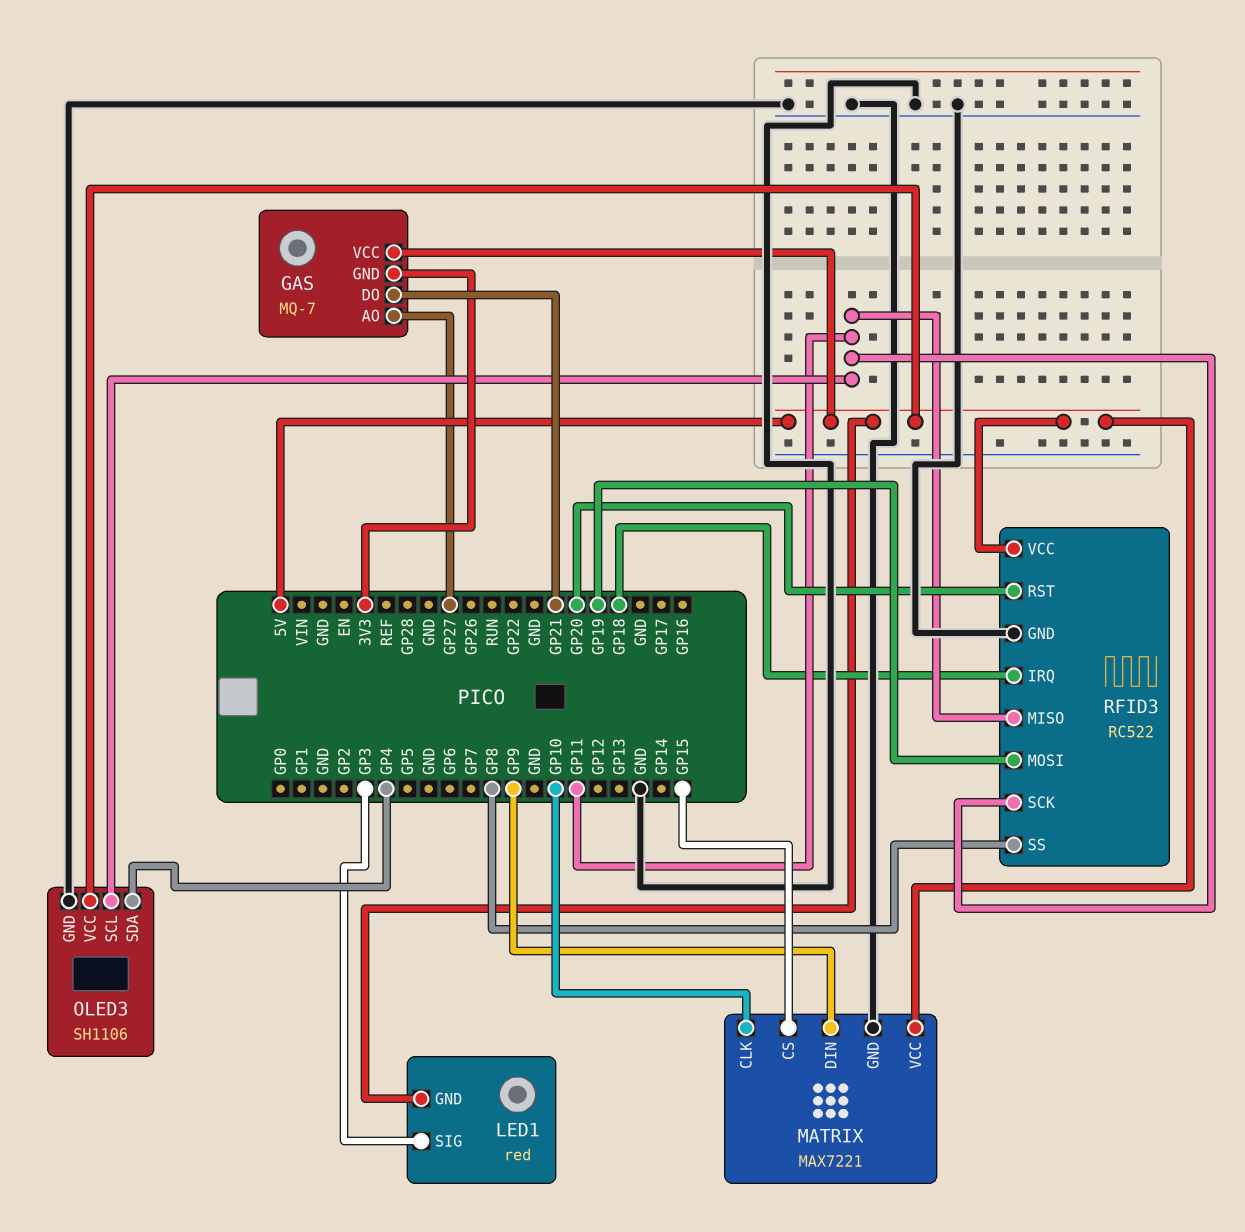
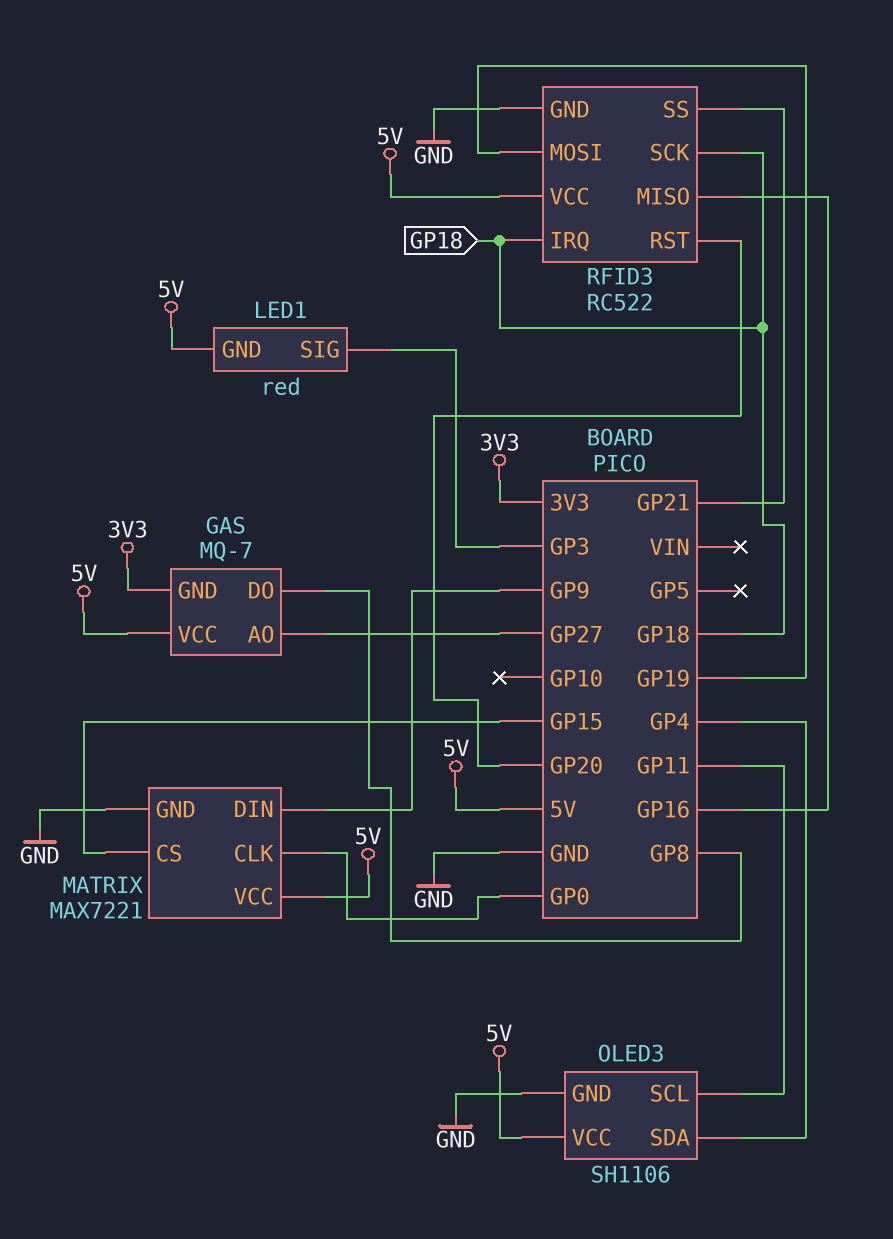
GAS pin DO: GP21 -> GP8
MATRIX pin CLK: GP10 -> GP0
RFID3 pin MISO: GP11 -> GP16
RFID3 pin SCK: GP11 -> GP18
RFID3 pin SS: GP8 -> GP21

